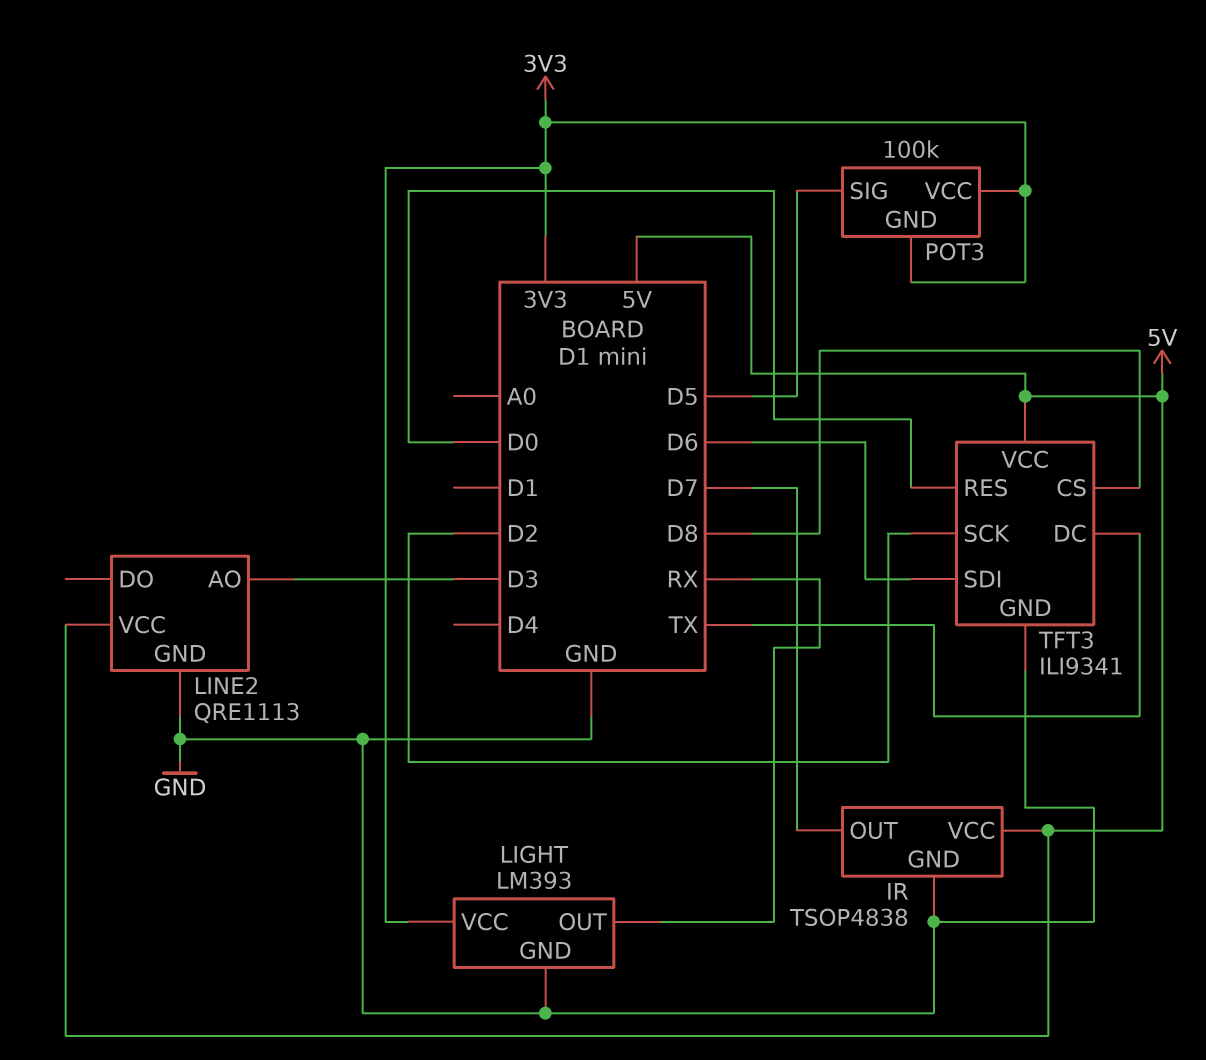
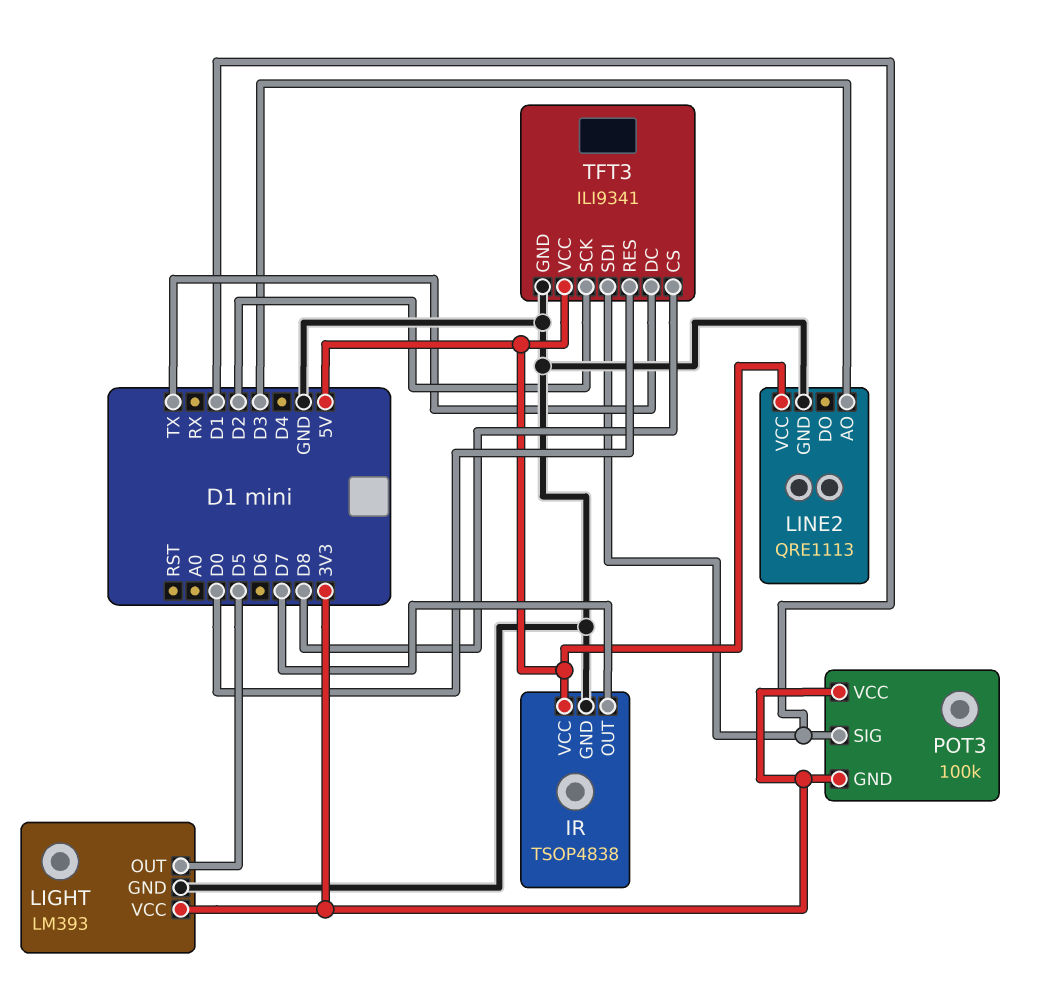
LIGHT pin OUT: RX -> D5
POT3 pin SIG: D5 -> D1
TFT3 pin SDI: D6 -> D1

